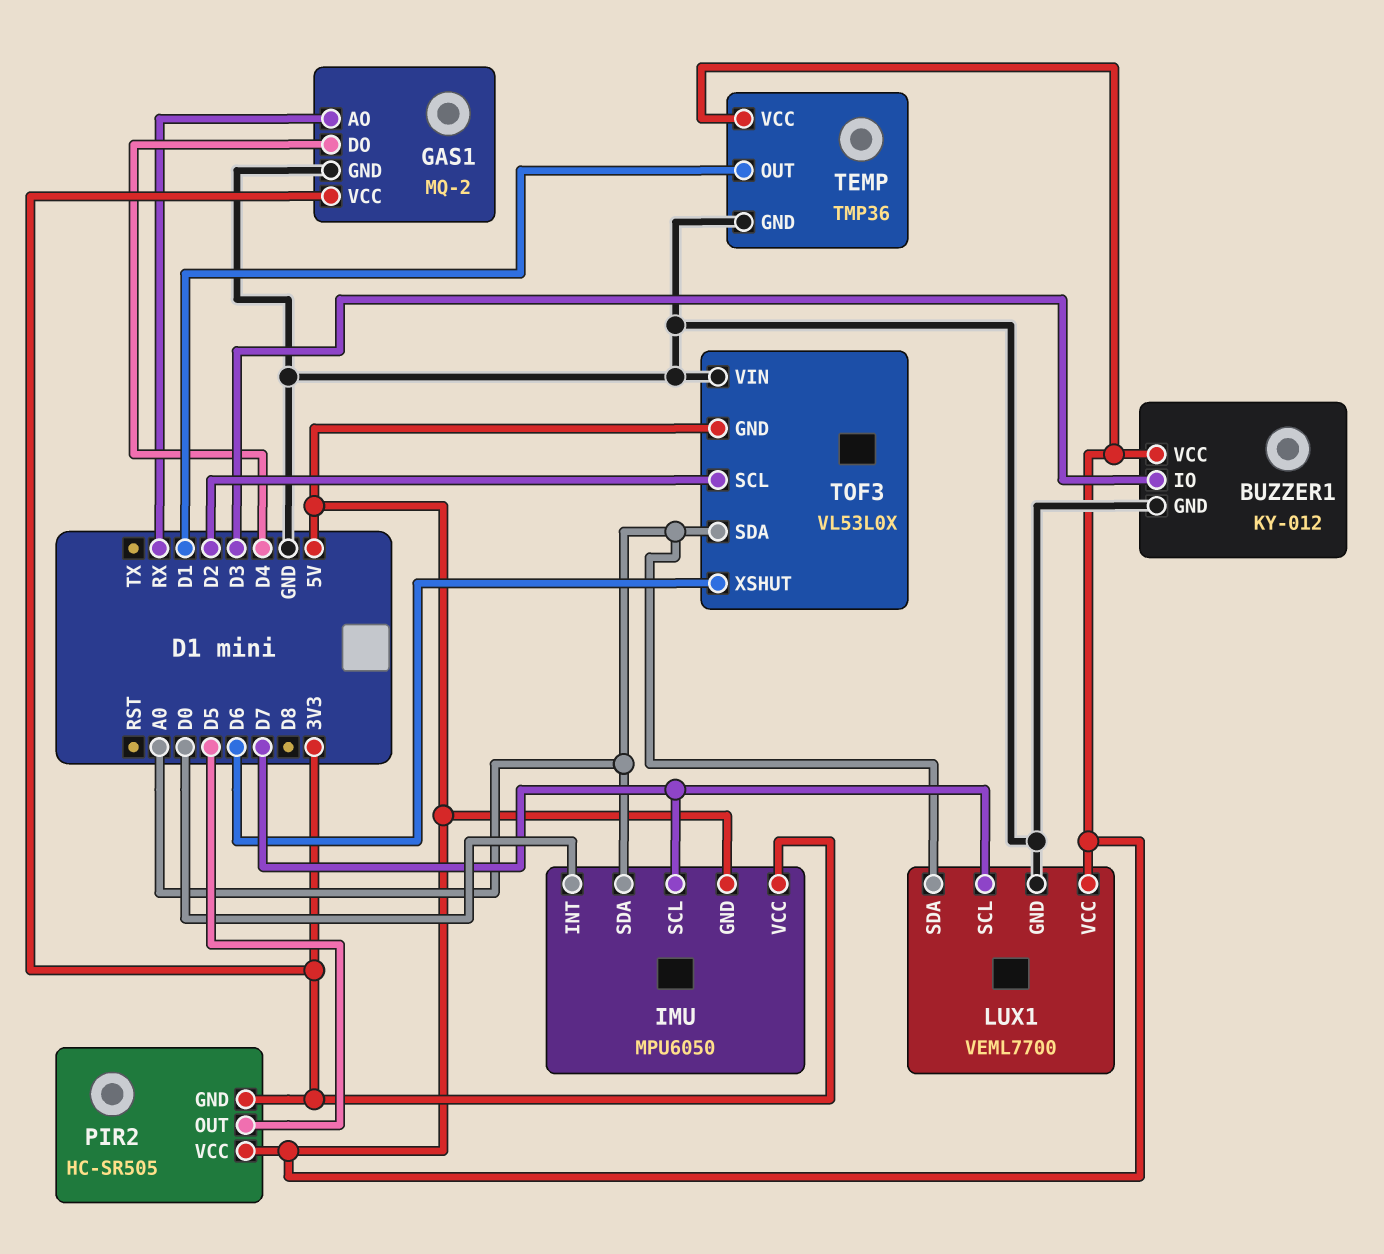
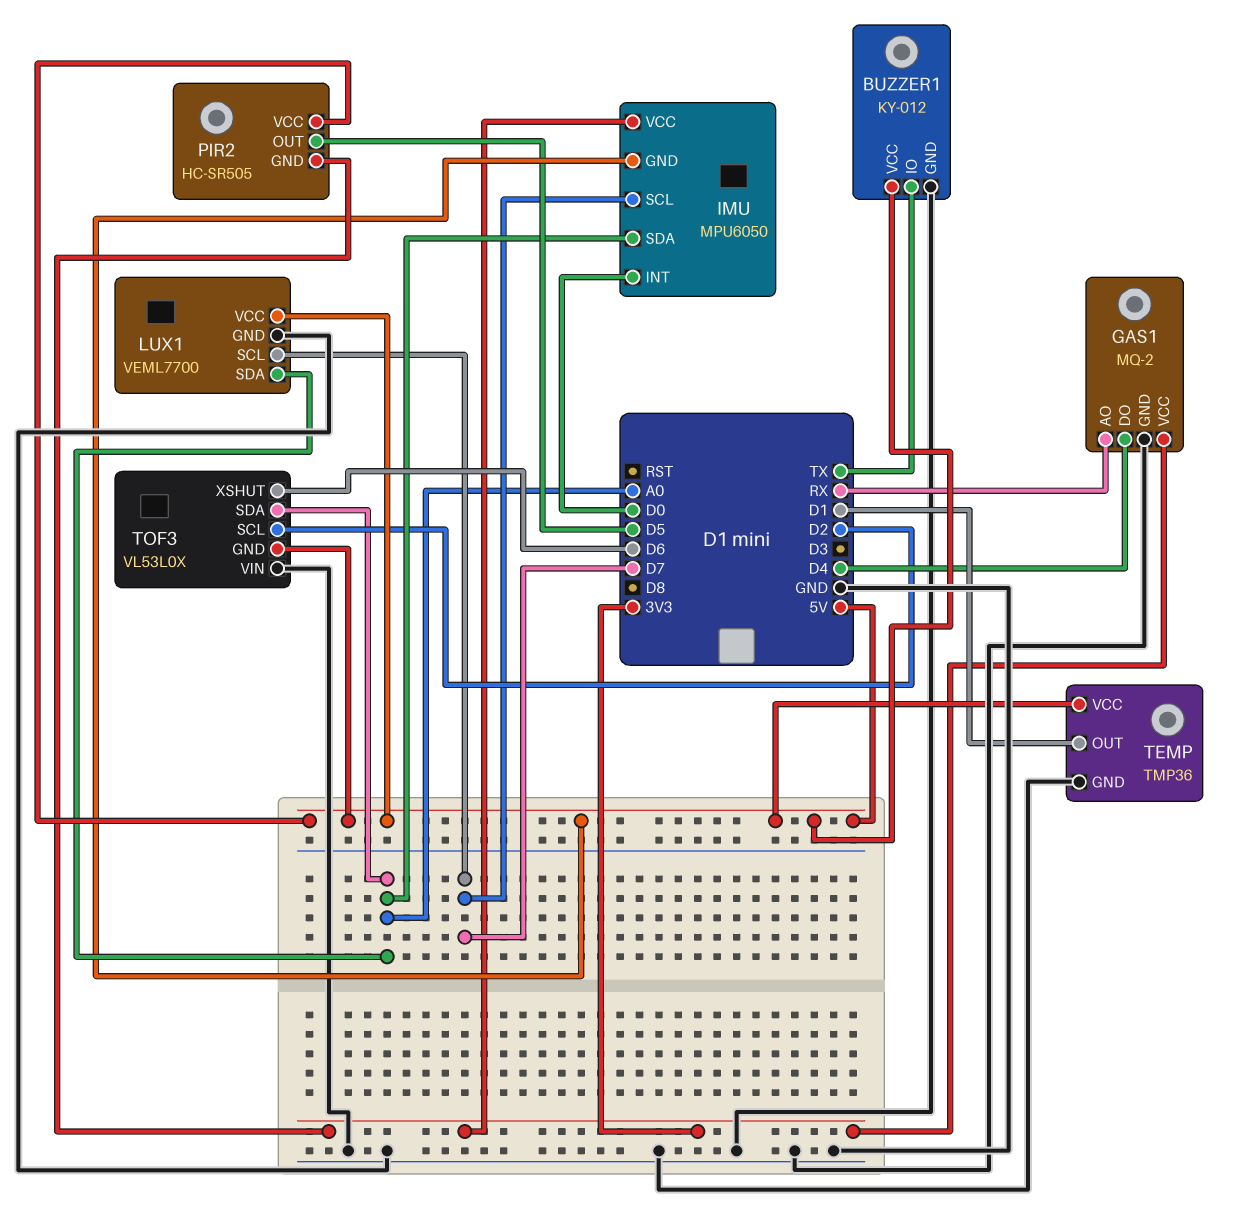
BUZZER1 pin IO: D3 -> TX

